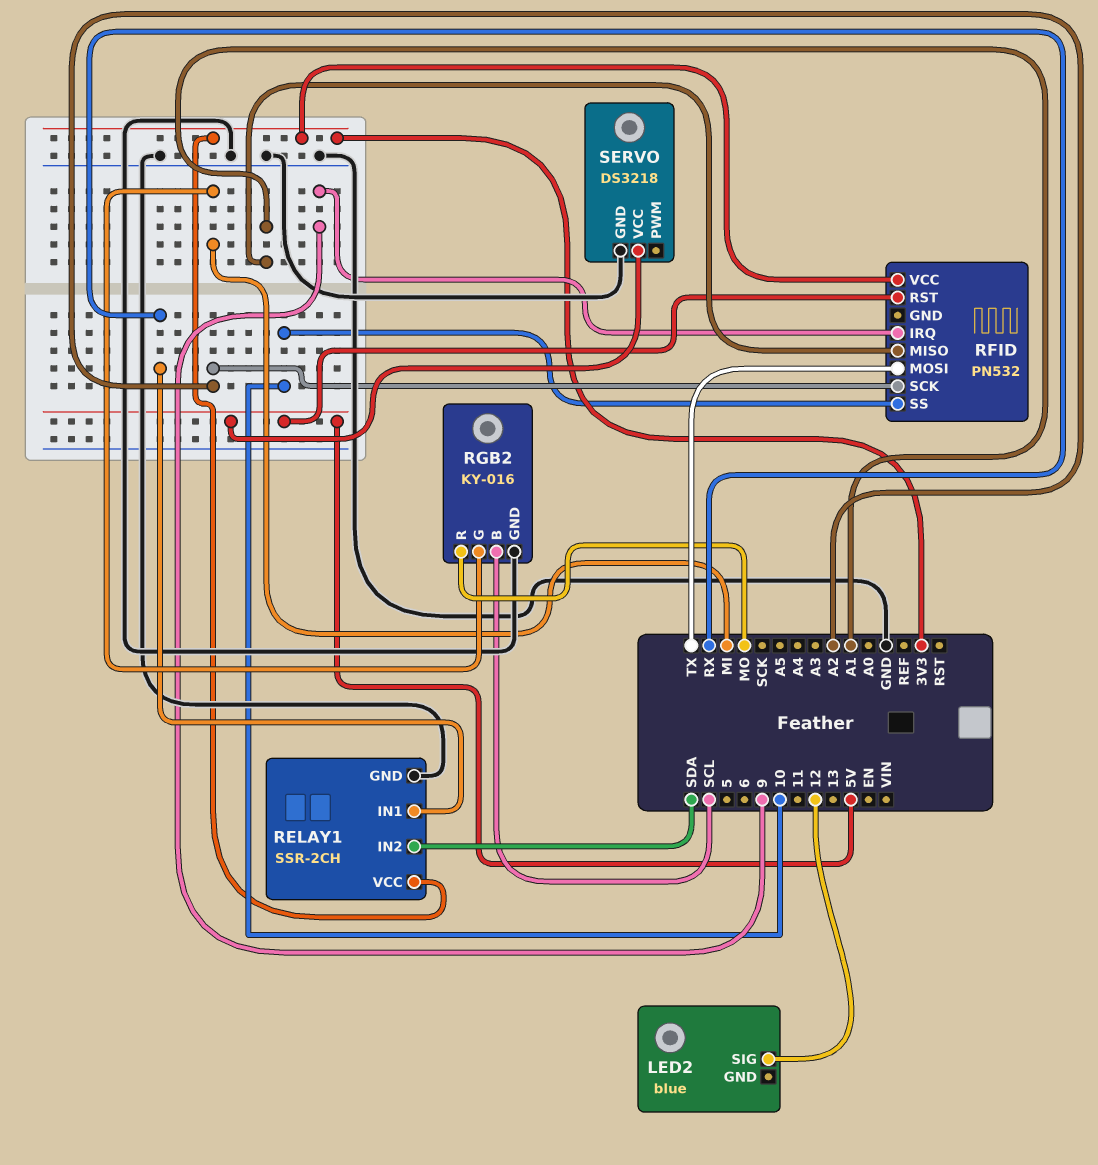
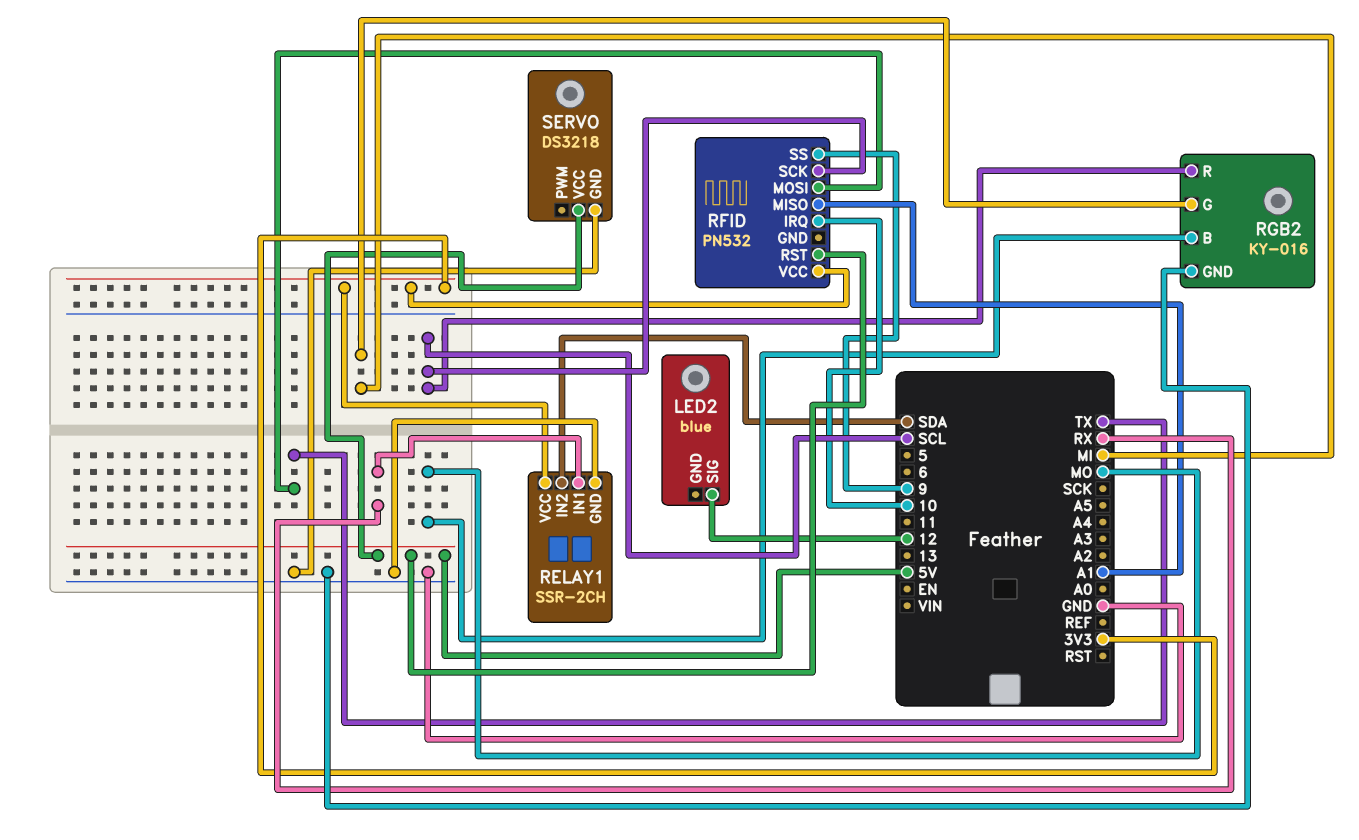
RFID pin IRQ: 9 -> 10
RFID pin SCK: A2 -> SCL
RFID pin SS: 10 -> 9
RGB2 pin B: SCL -> MO
RGB2 pin R: MO -> SCL

